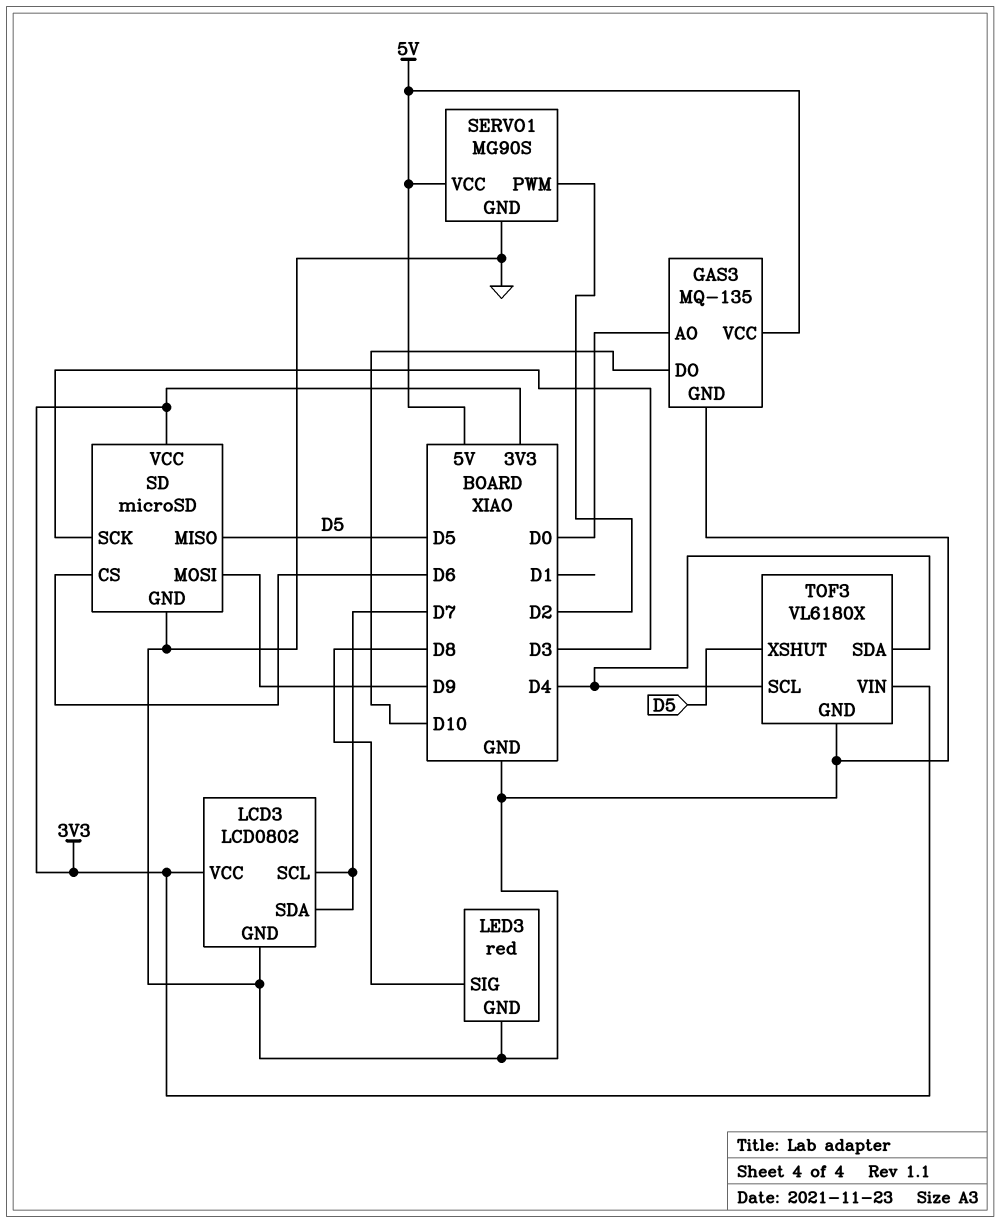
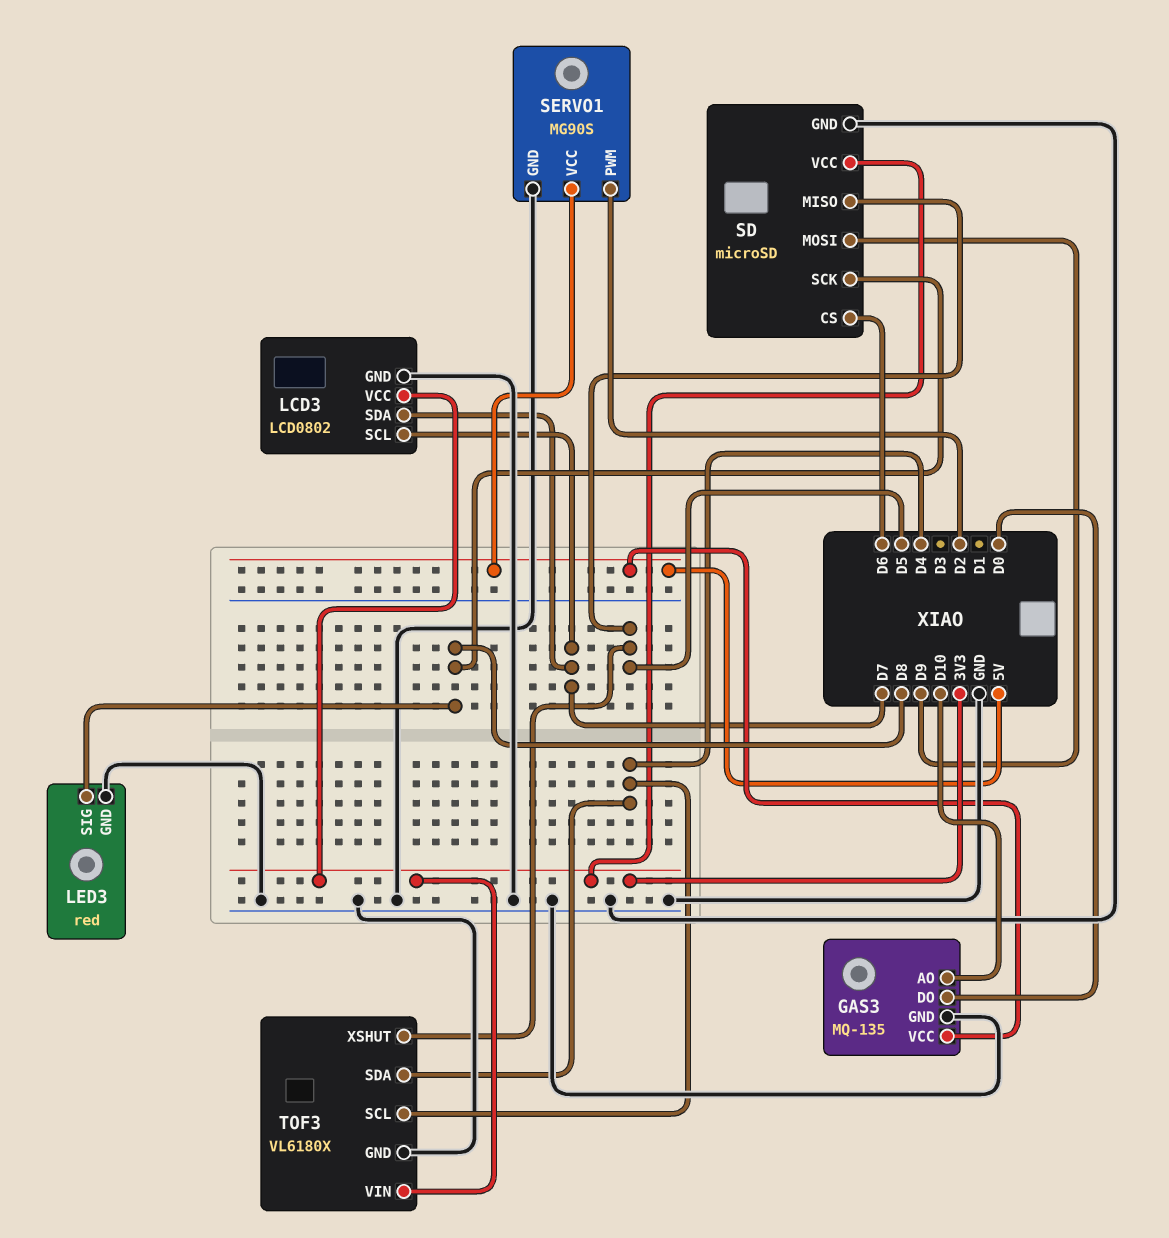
GAS3 pin AO: D0 -> D10
GAS3 pin DO: D10 -> D0
SD pin SCK: D3 -> D8

